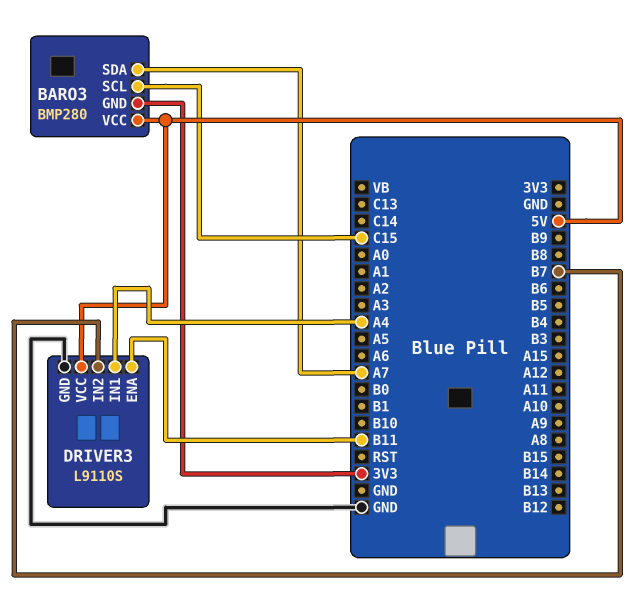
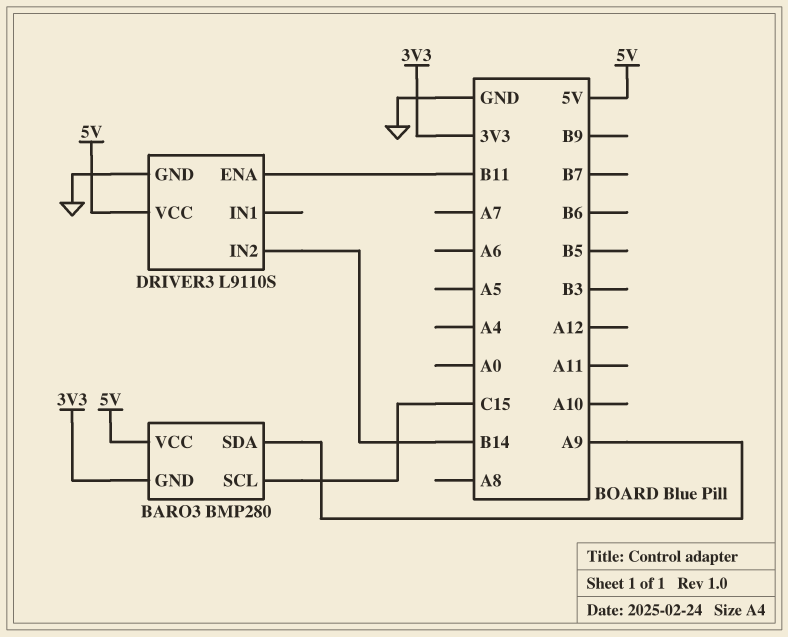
BARO3 pin SDA: A7 -> A9
DRIVER3 pin IN1: A4 -> none
DRIVER3 pin IN2: B7 -> B14

